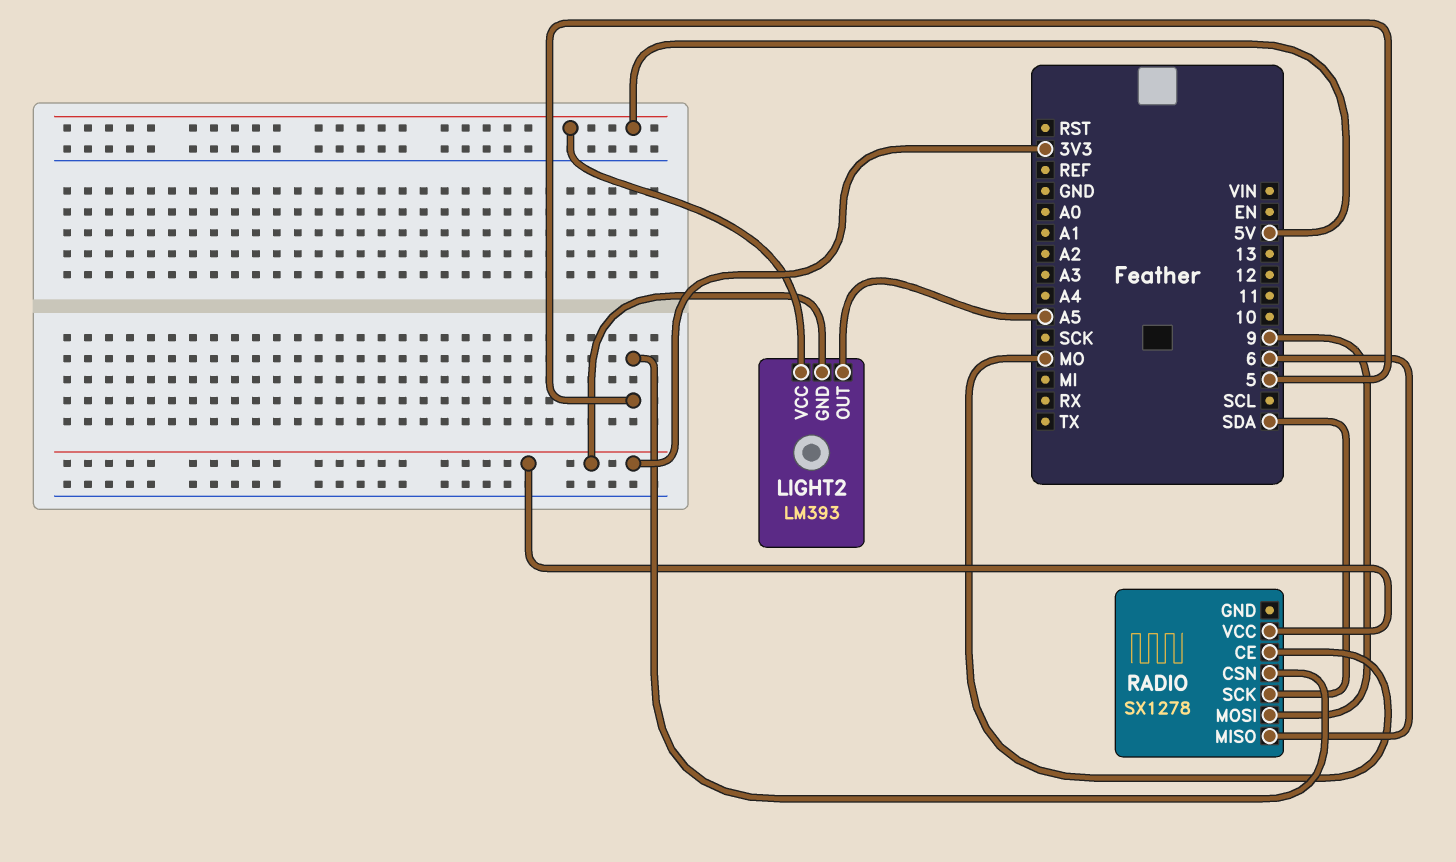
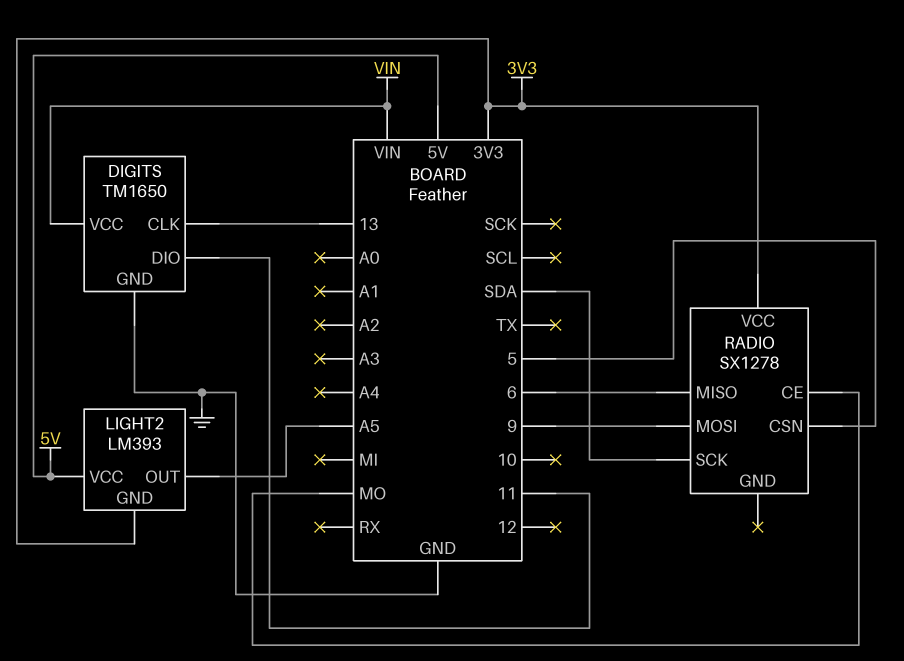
DIGITS: none -> TM1650
DIGITS pin CLK: none -> 13
DIGITS pin DIO: none -> 11
DIGITS pin GND: none -> GND
DIGITS pin VCC: none -> VIN

